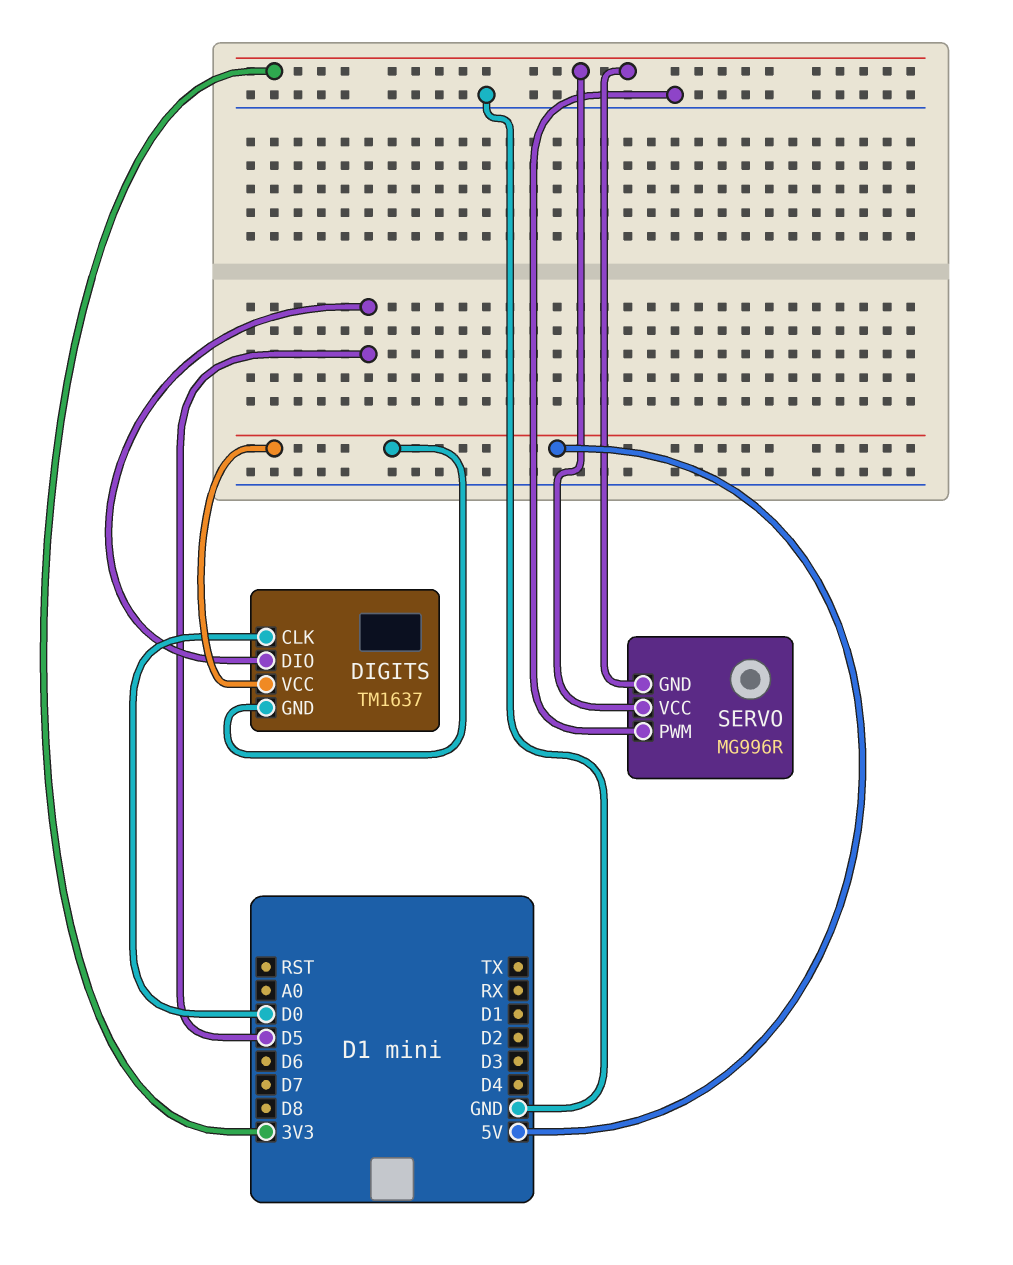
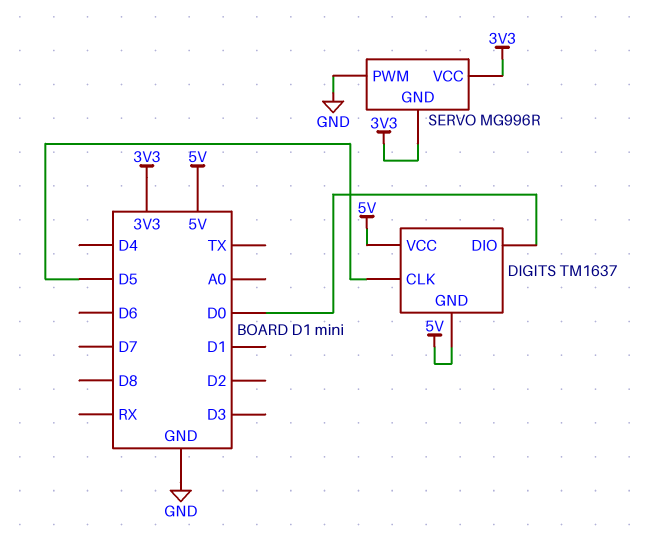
DIGITS pin CLK: D0 -> D5
DIGITS pin DIO: D5 -> D0

